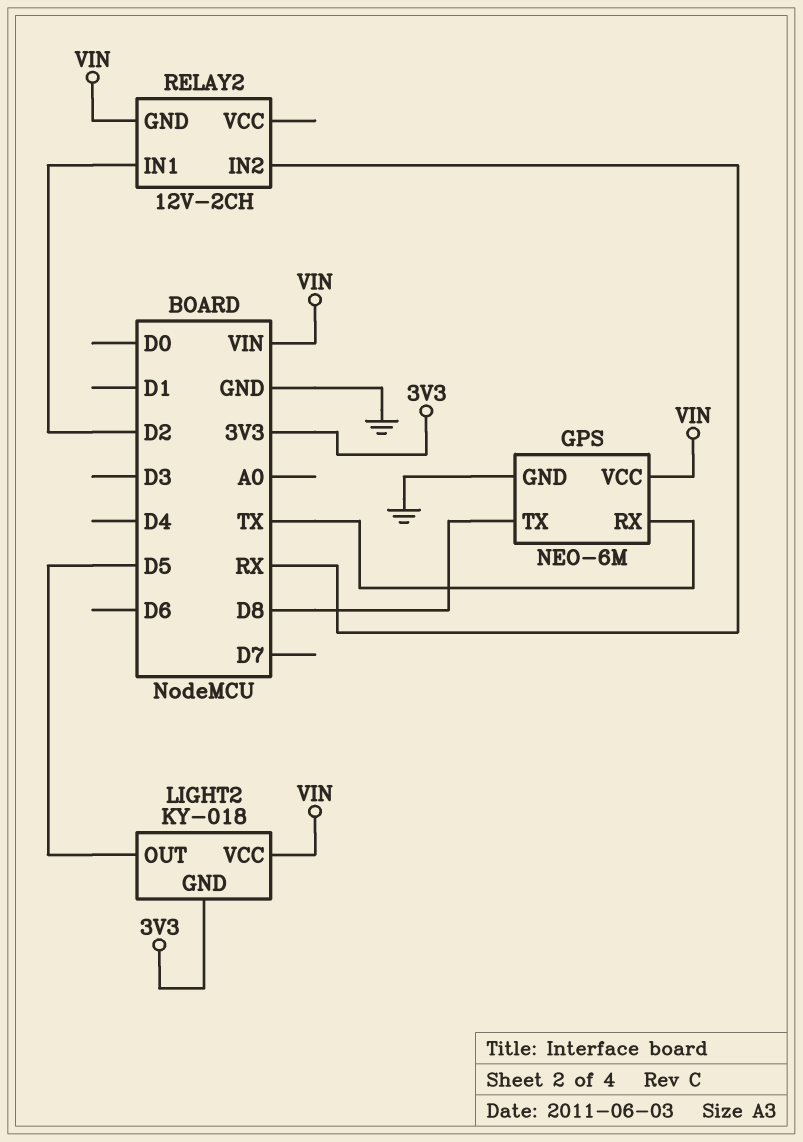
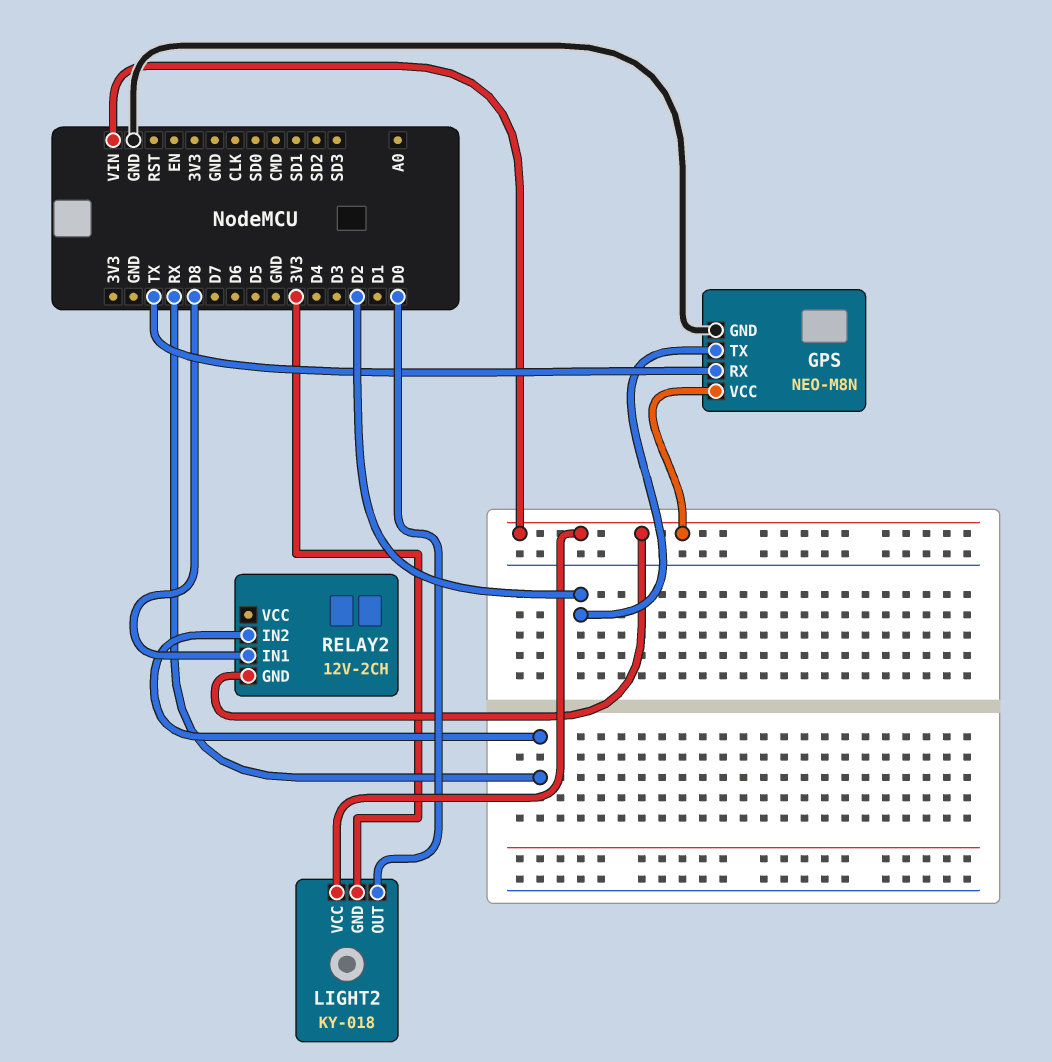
GPS: NEO-6M -> NEO-M8N
GPS pin TX: D8 -> D2
LIGHT2 pin OUT: D5 -> D0
RELAY2 pin IN1: D2 -> D8

